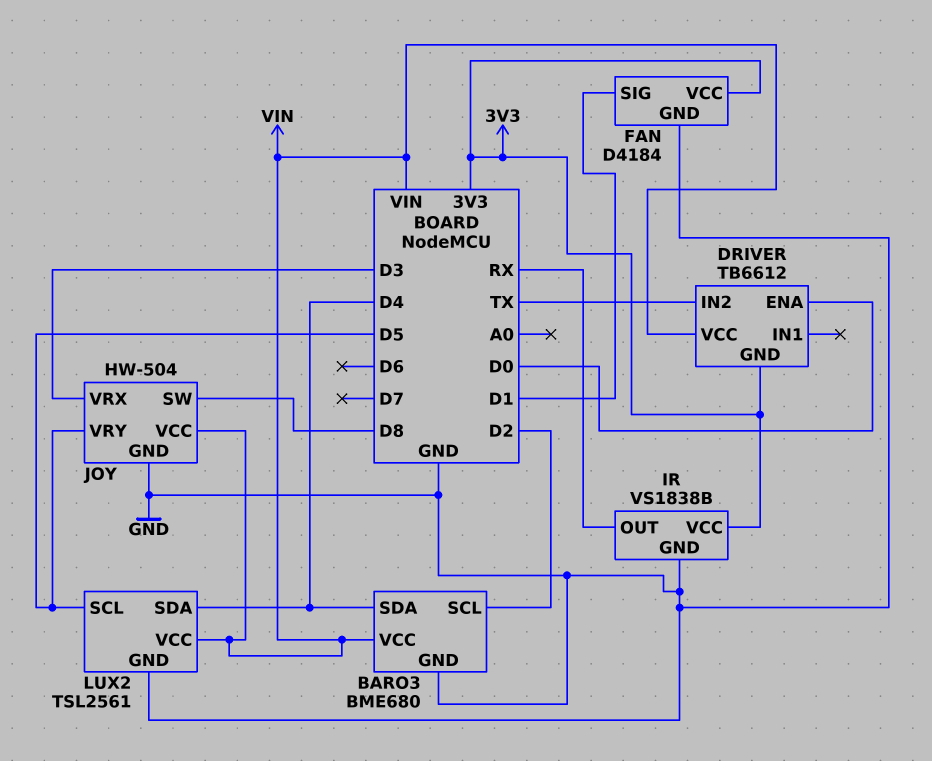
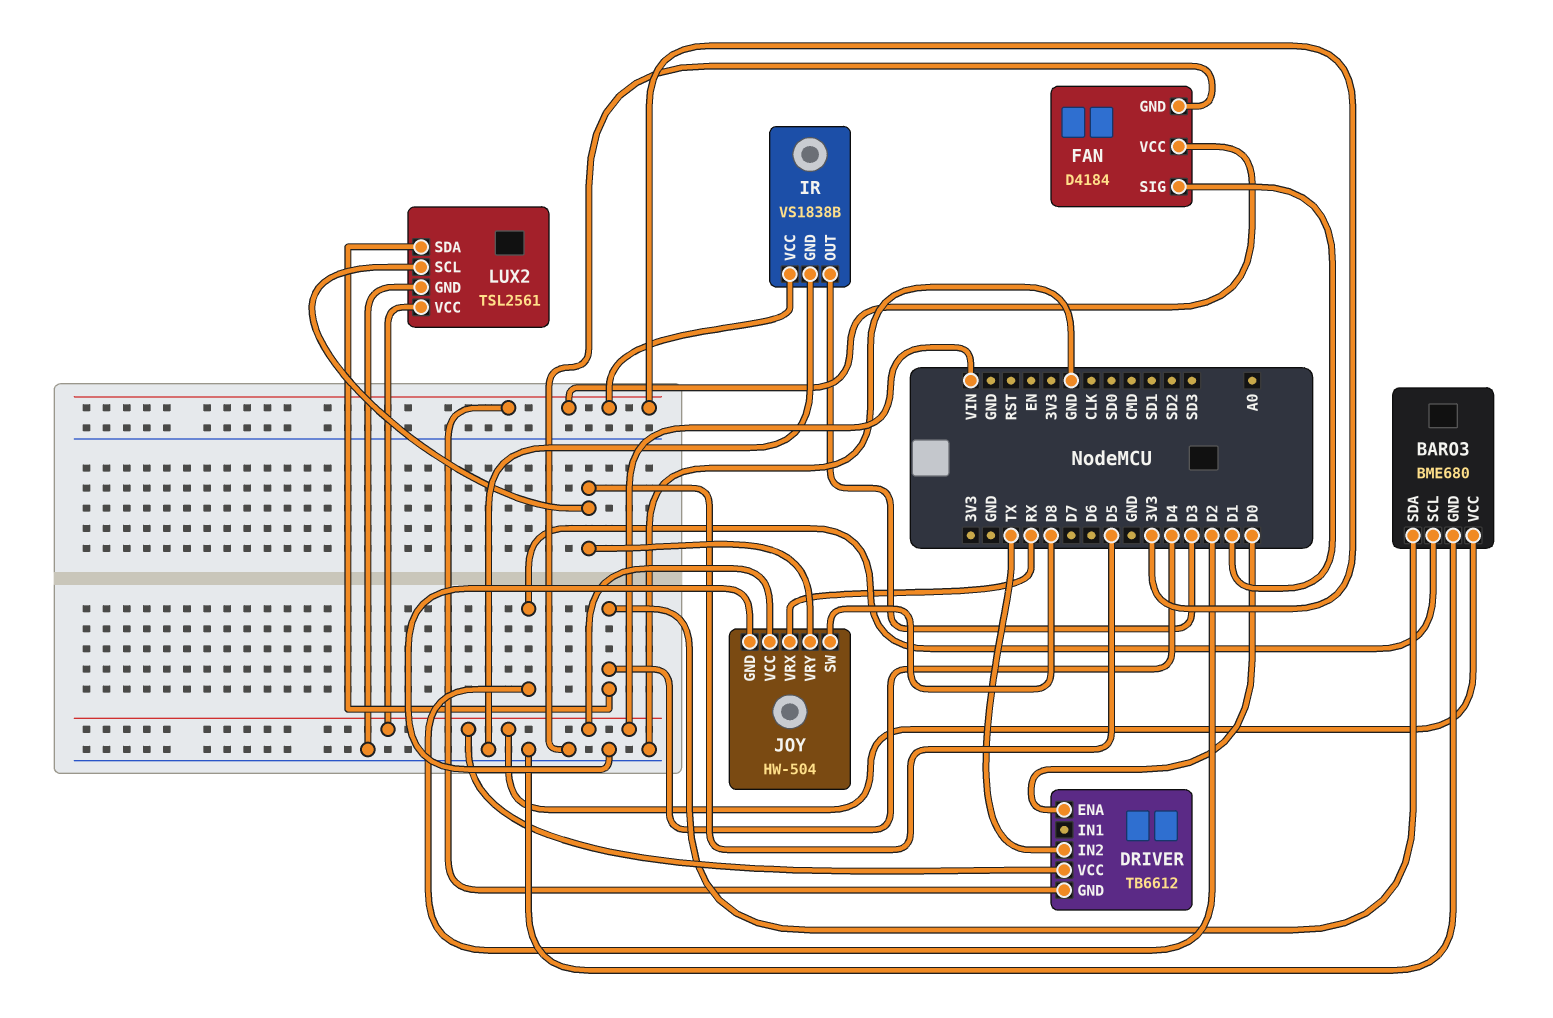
IR pin OUT: RX -> D3
JOY pin VRX: D3 -> RX

